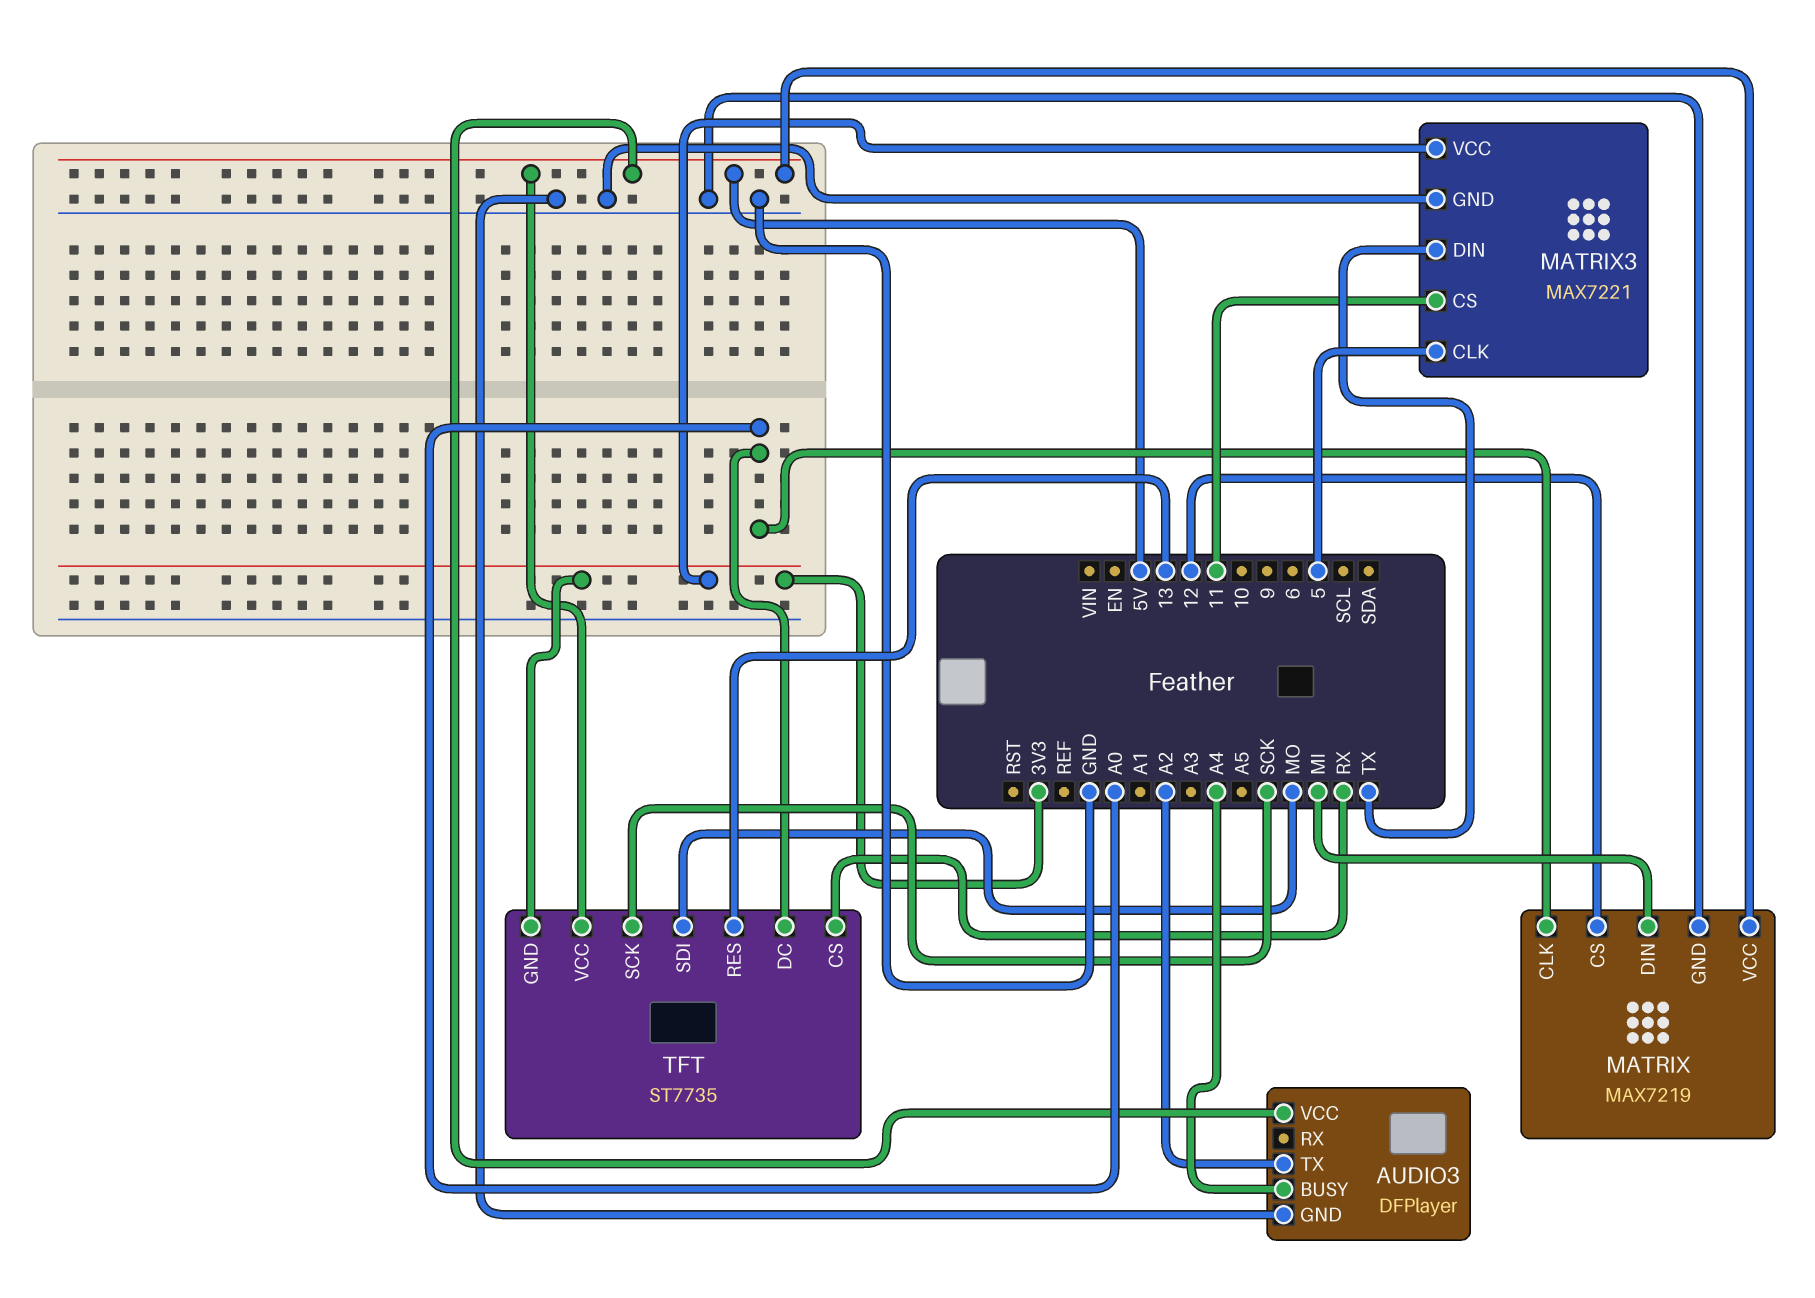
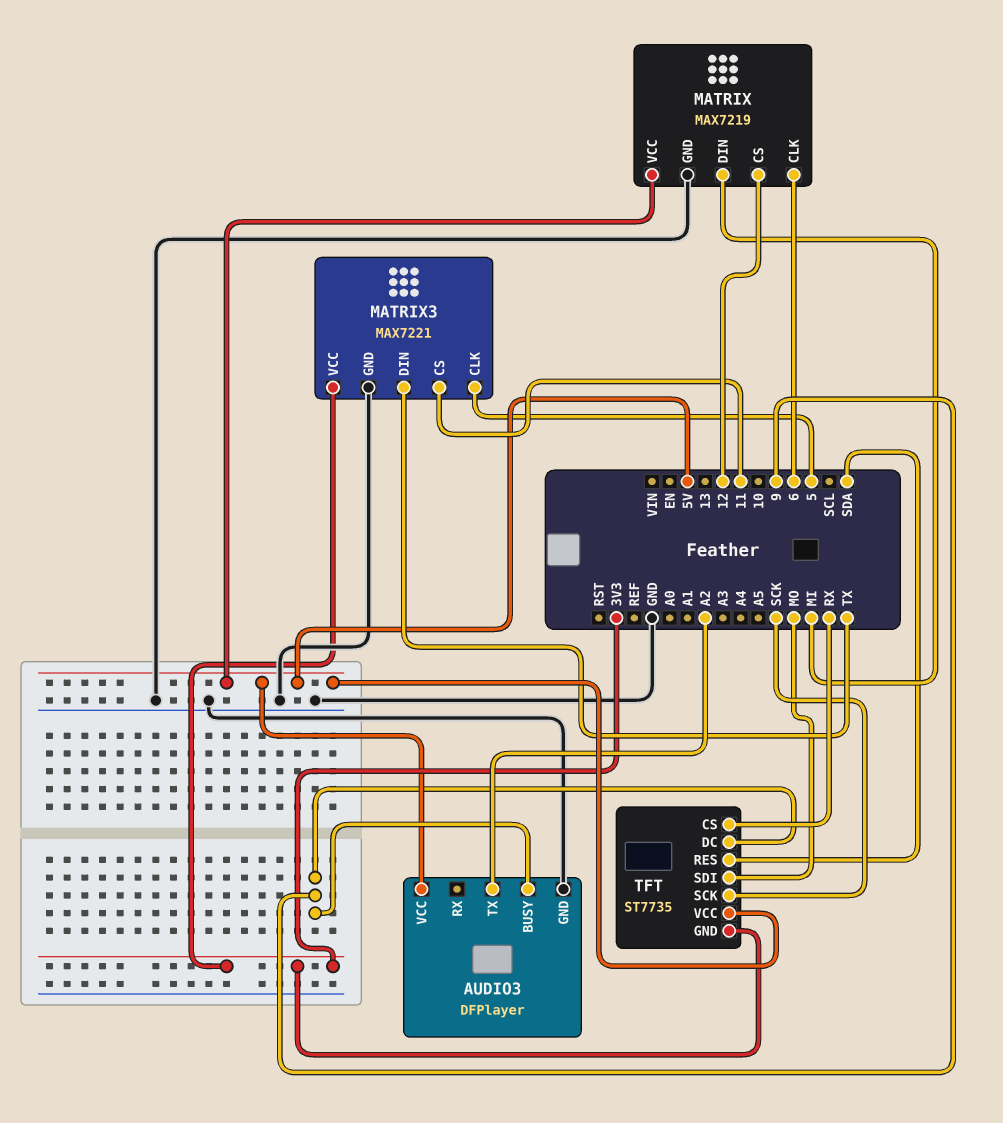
AUDIO3 pin BUSY: A4 -> 9
MATRIX pin CLK: A0 -> 6
TFT pin DC: A0 -> 9
TFT pin RES: 13 -> SDA

